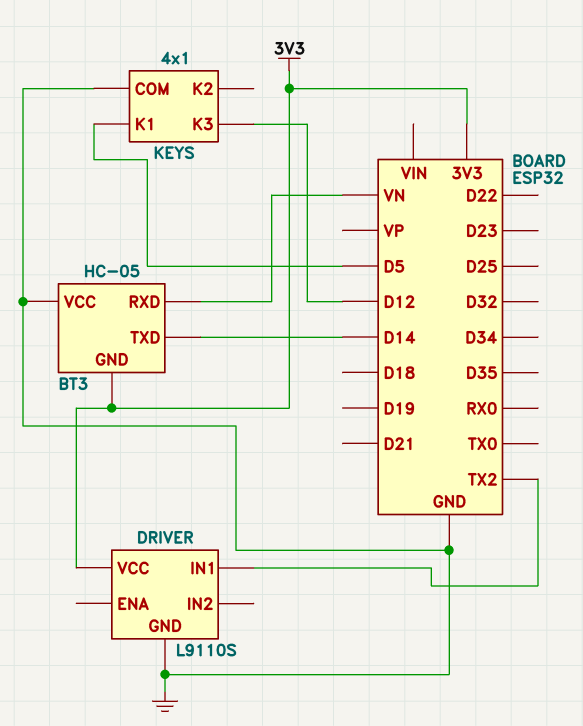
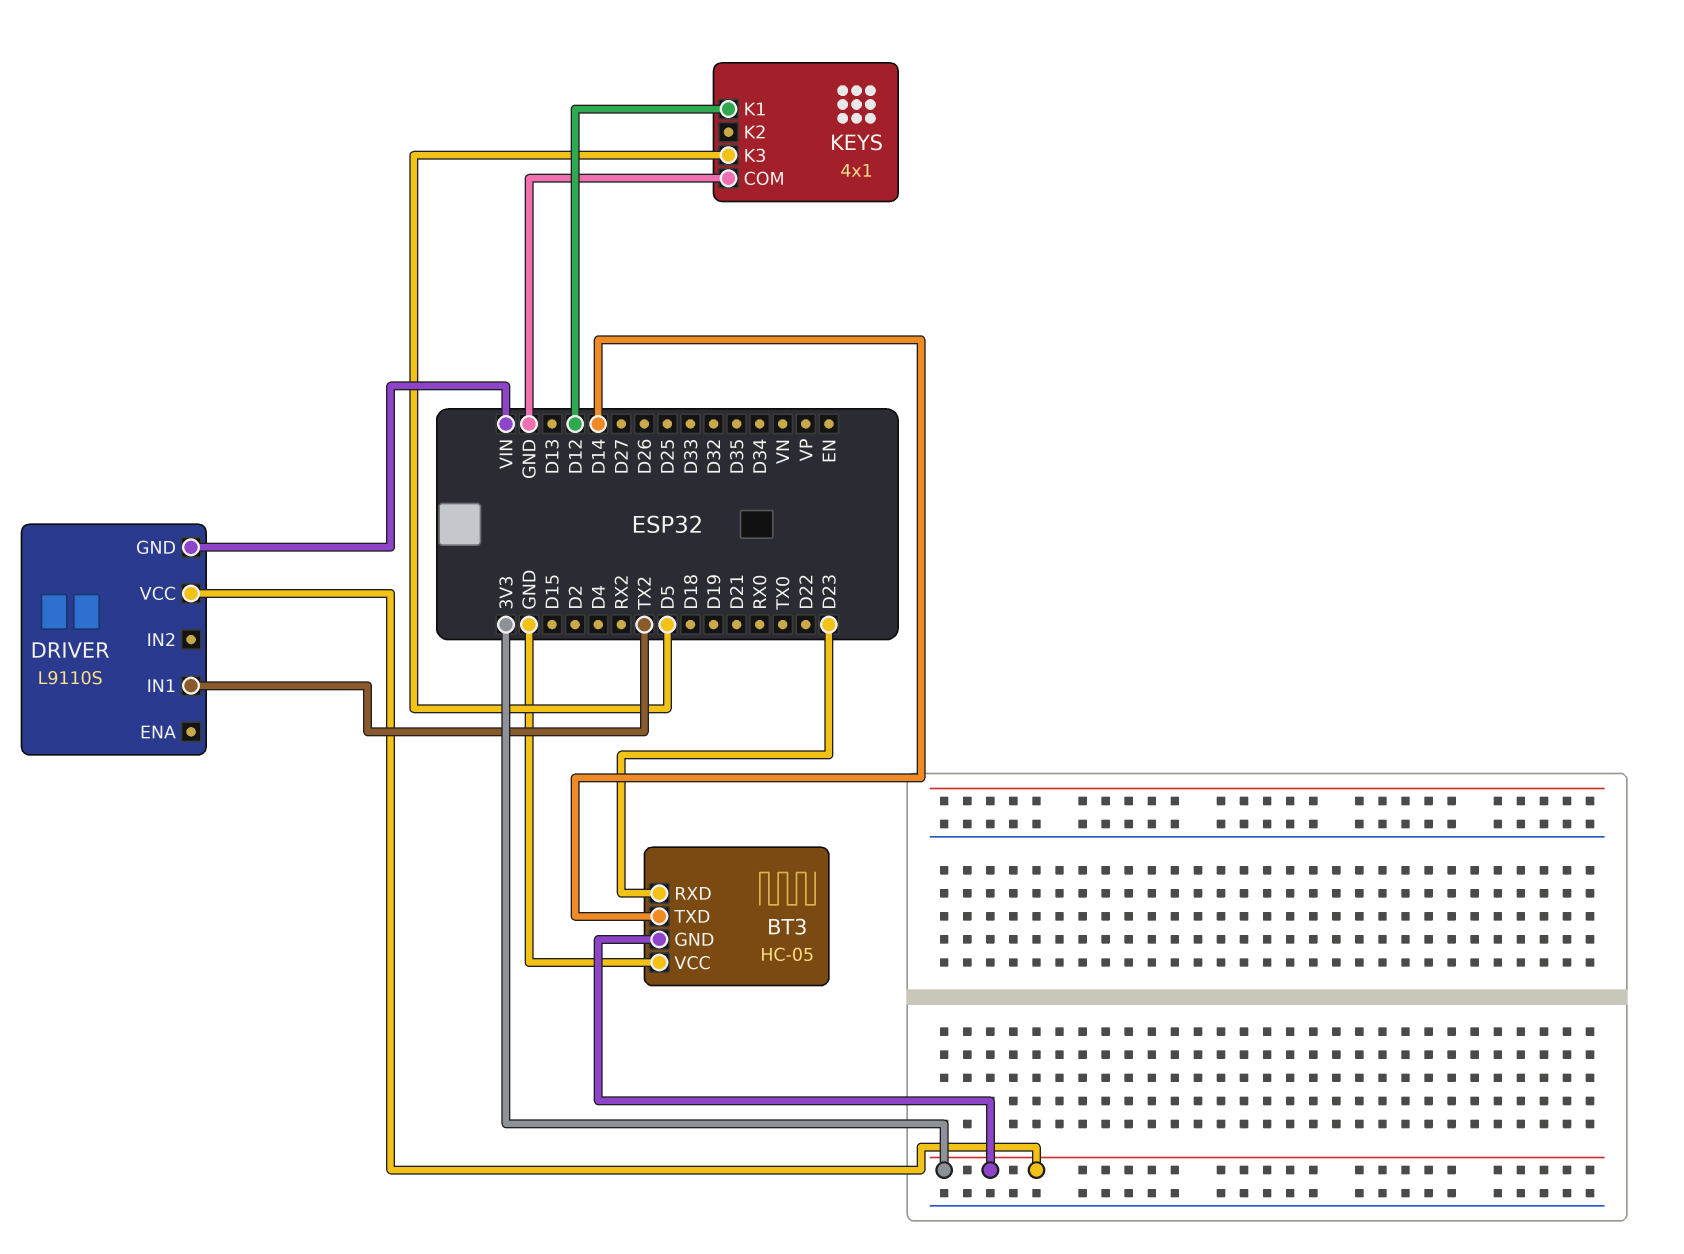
BT3 pin RXD: VN -> D23
DRIVER pin GND: GND -> VIN
KEYS pin K1: D5 -> D12
KEYS pin K3: D12 -> D5

